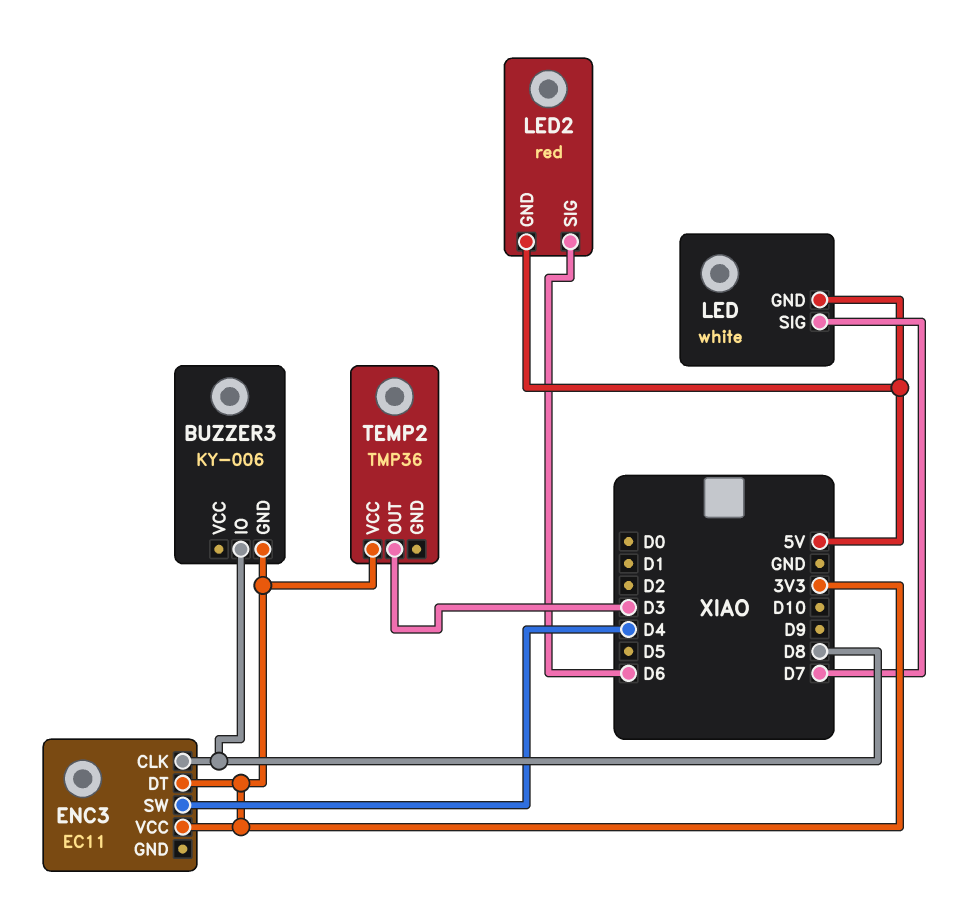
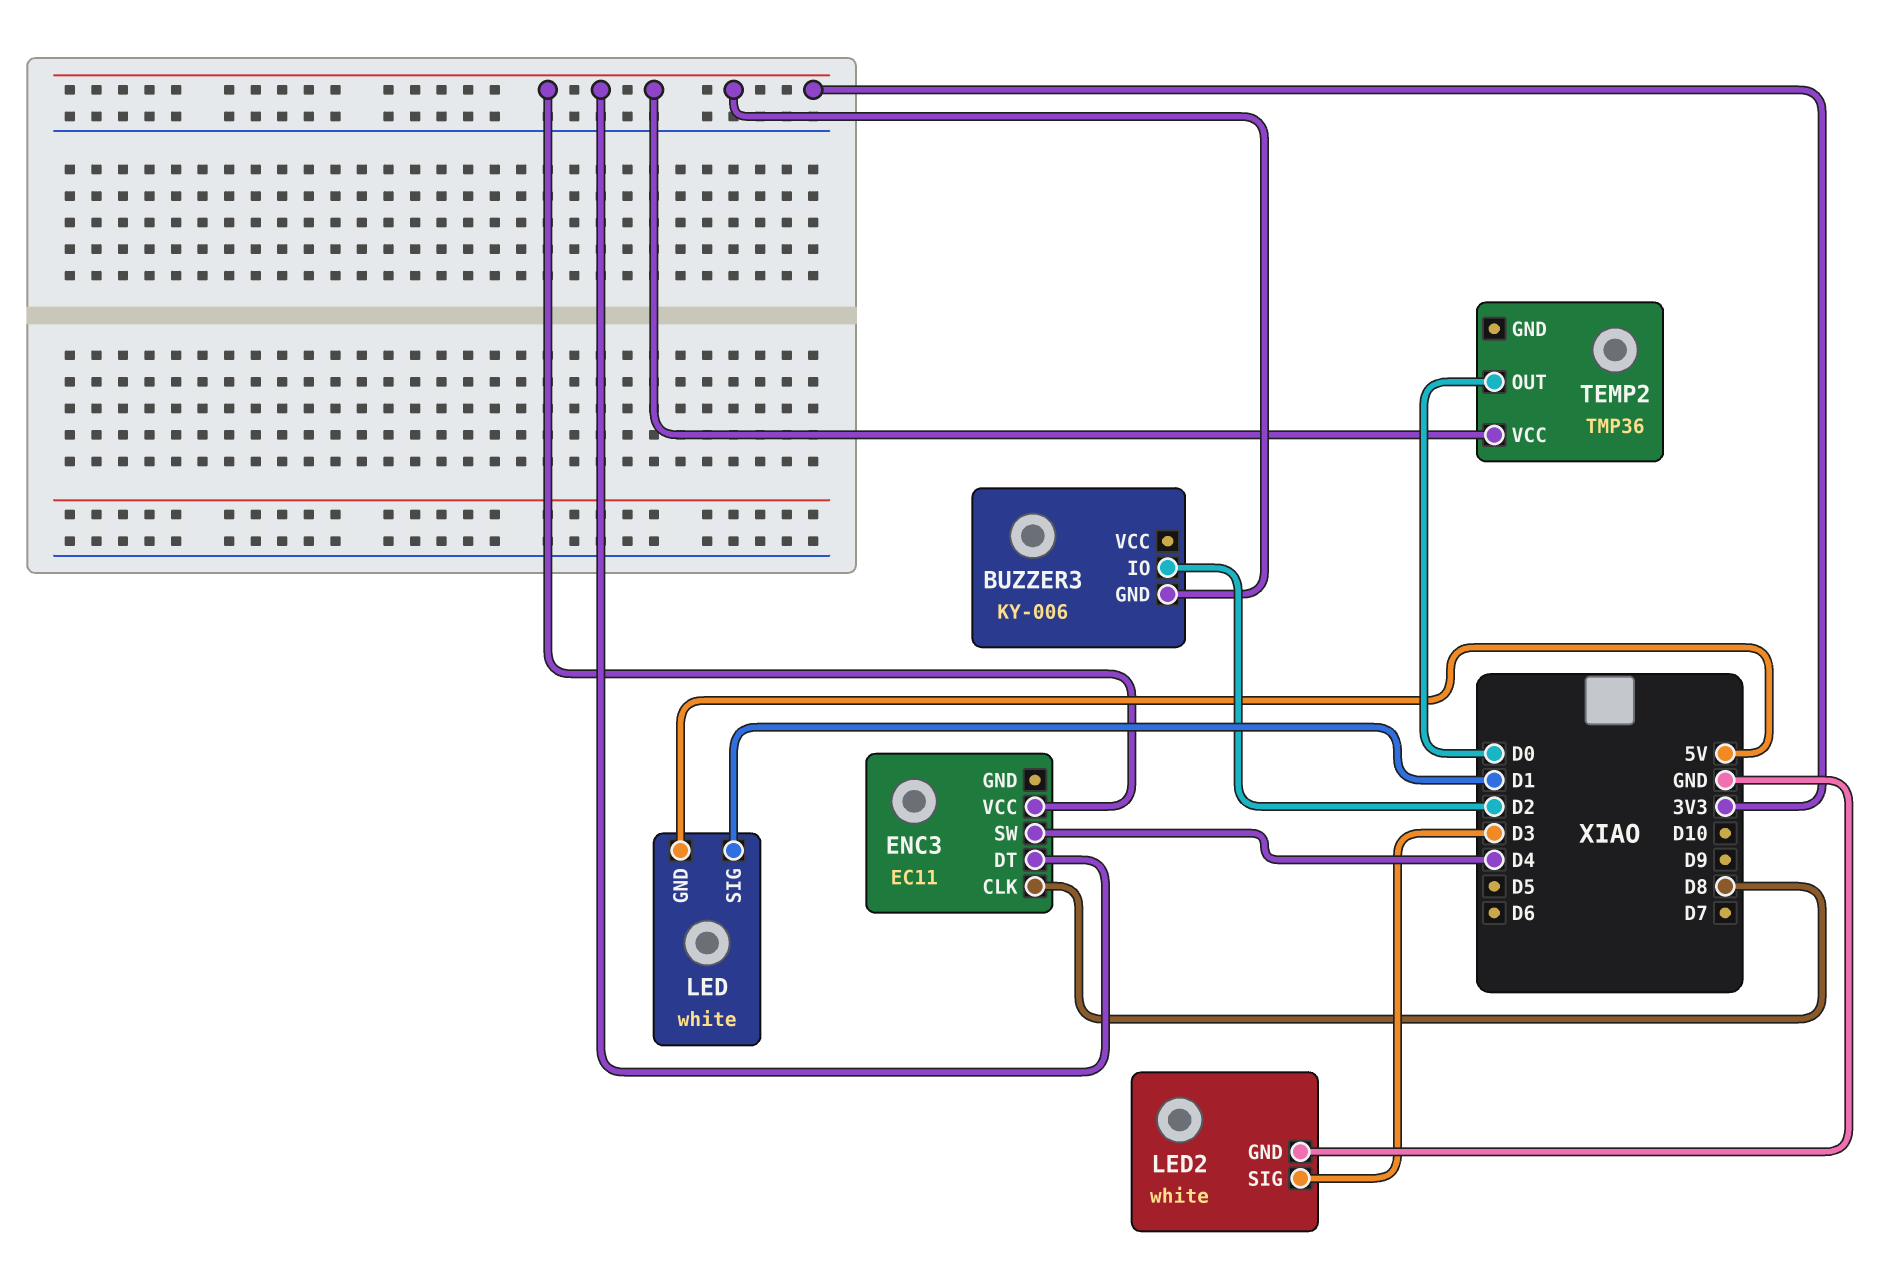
BUZZER3 pin IO: D8 -> D2
LED pin SIG: D7 -> D1
LED2: red -> white
LED2 pin GND: 5V -> GND
LED2 pin SIG: D6 -> D3
TEMP2 pin OUT: D3 -> D0

